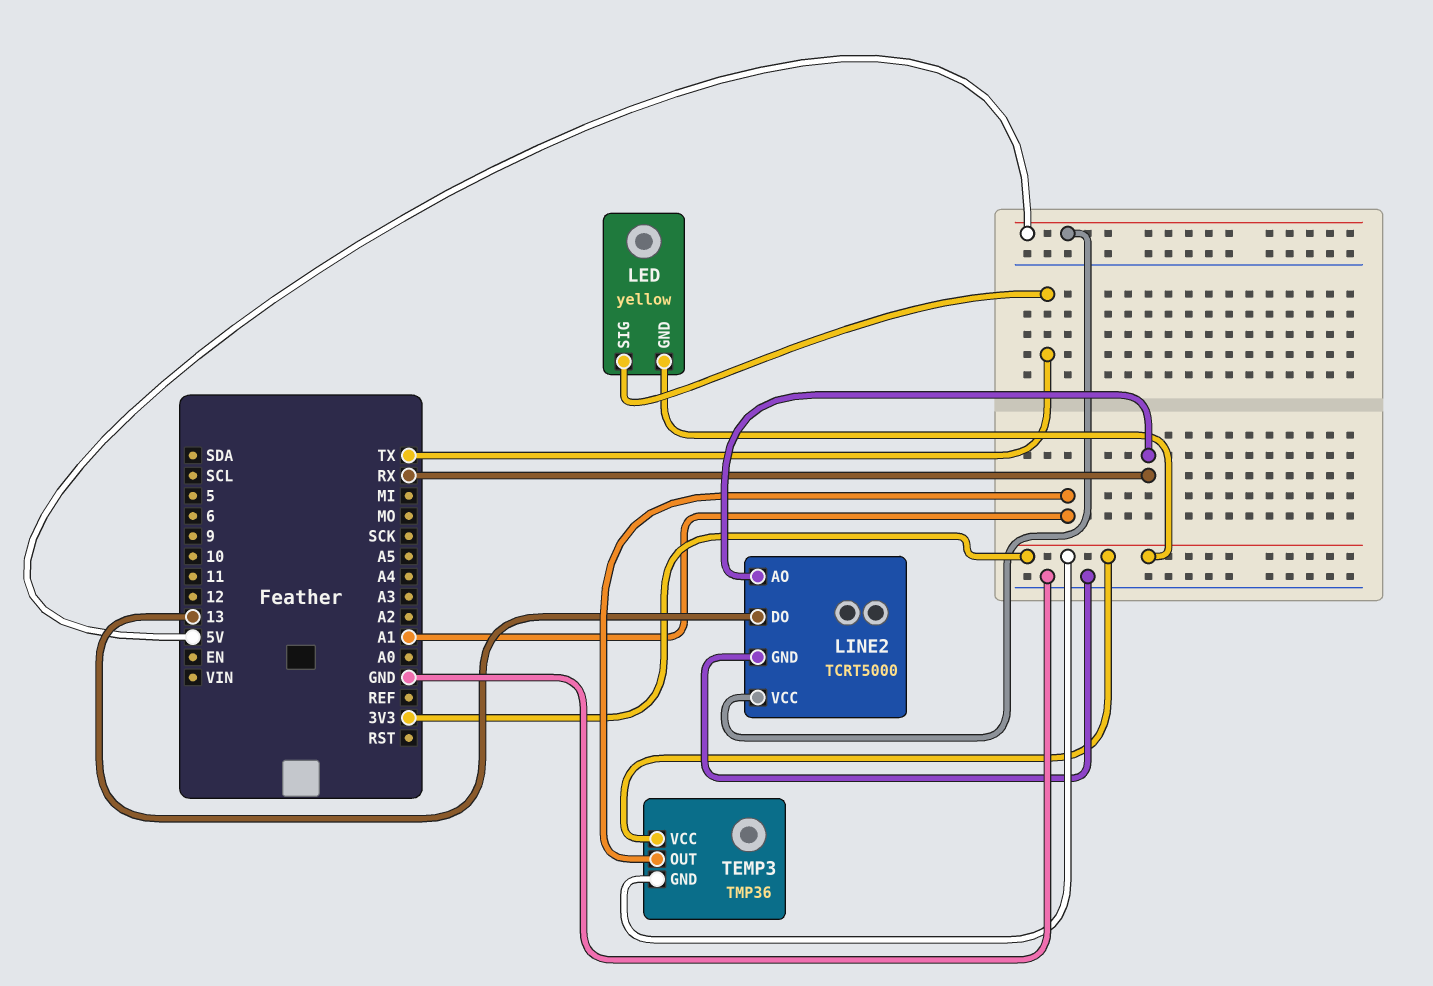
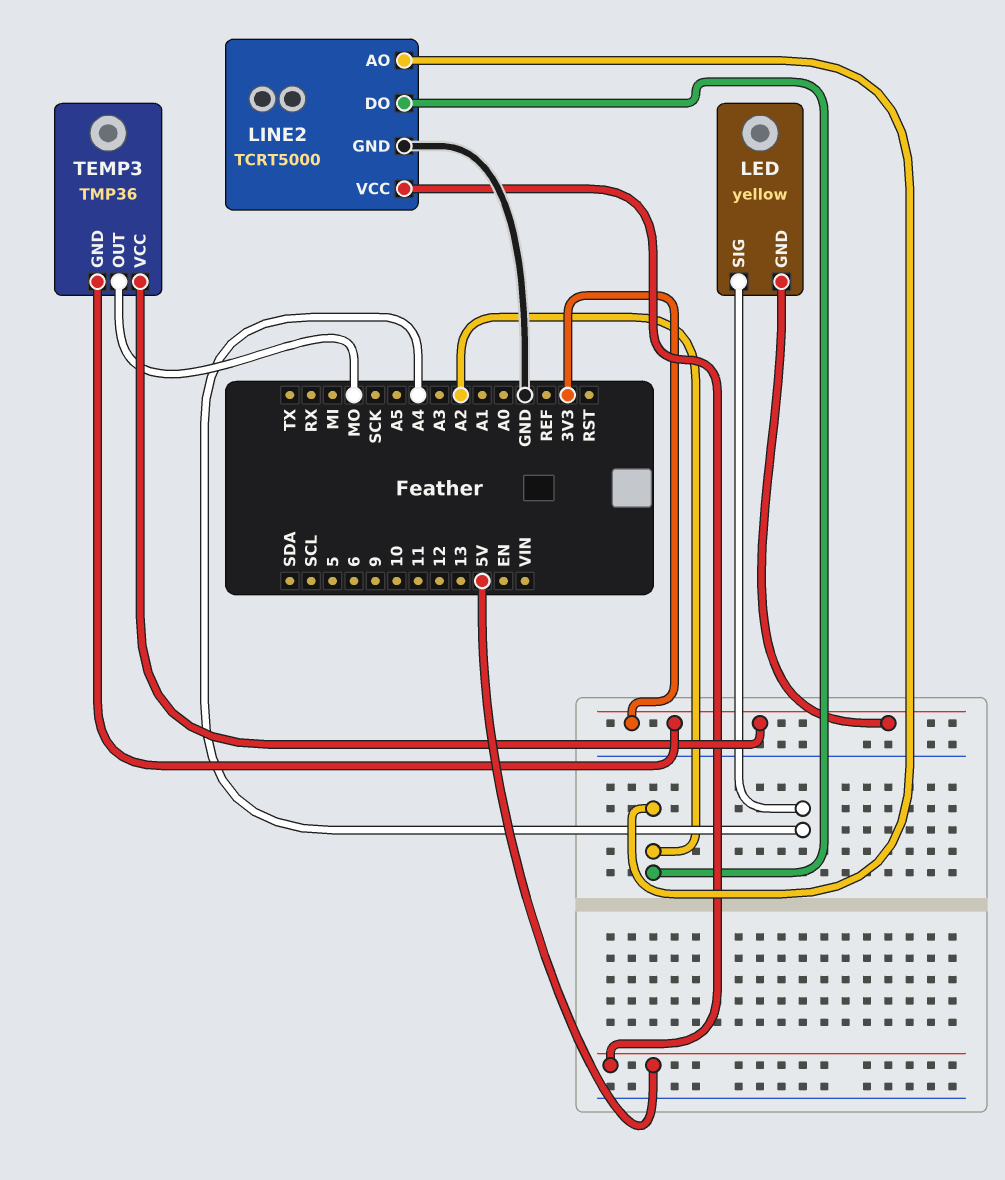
LED pin SIG: TX -> A4
LINE2 pin AO: RX -> A2
LINE2 pin DO: 13 -> A2
TEMP3 pin OUT: A1 -> MO

